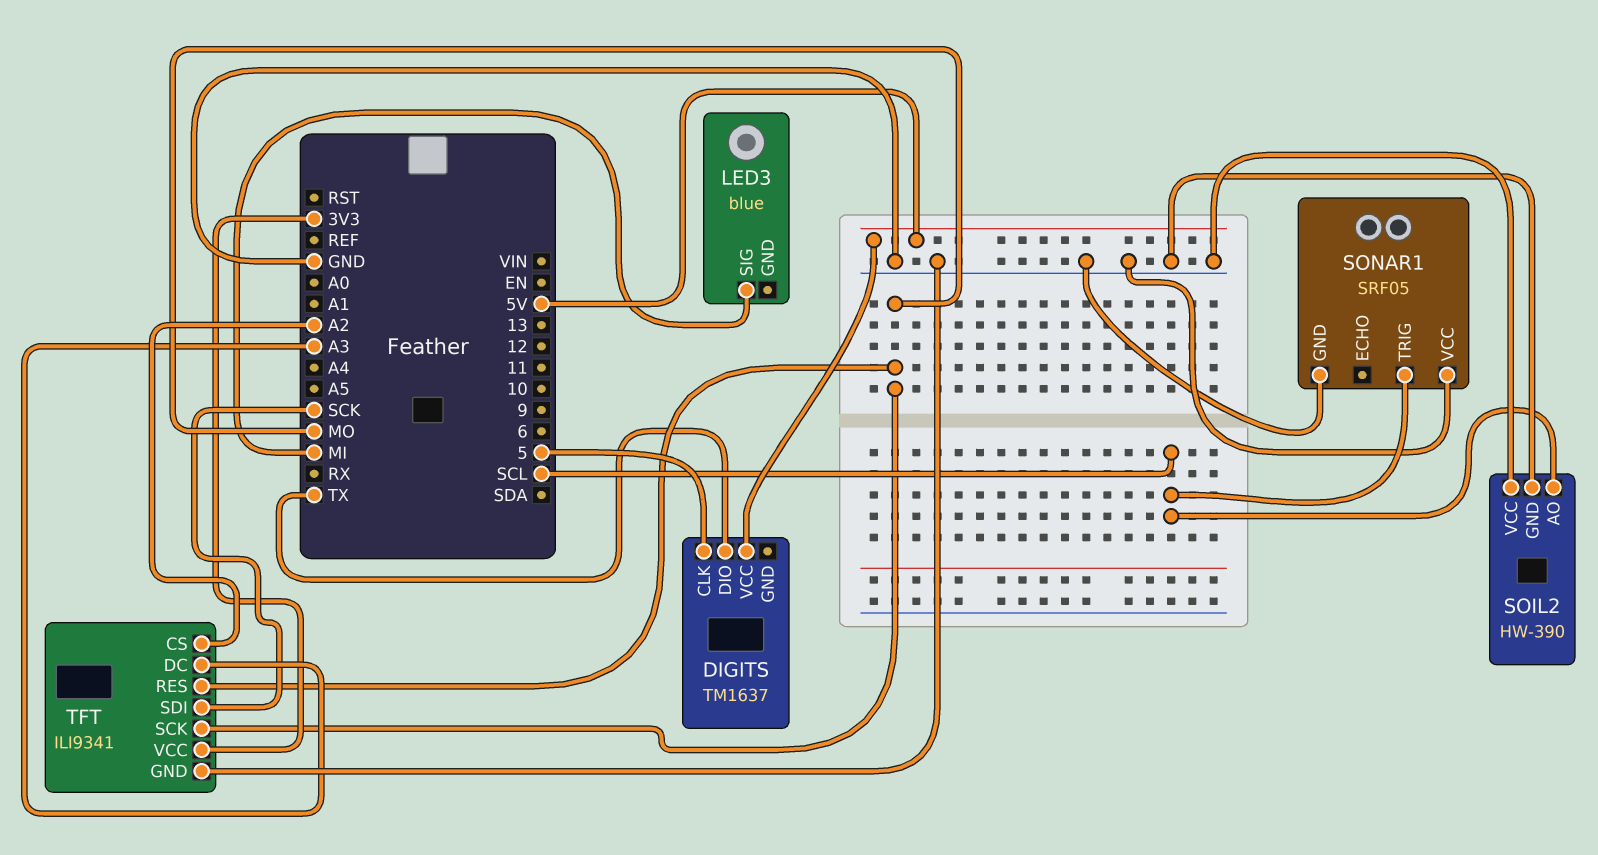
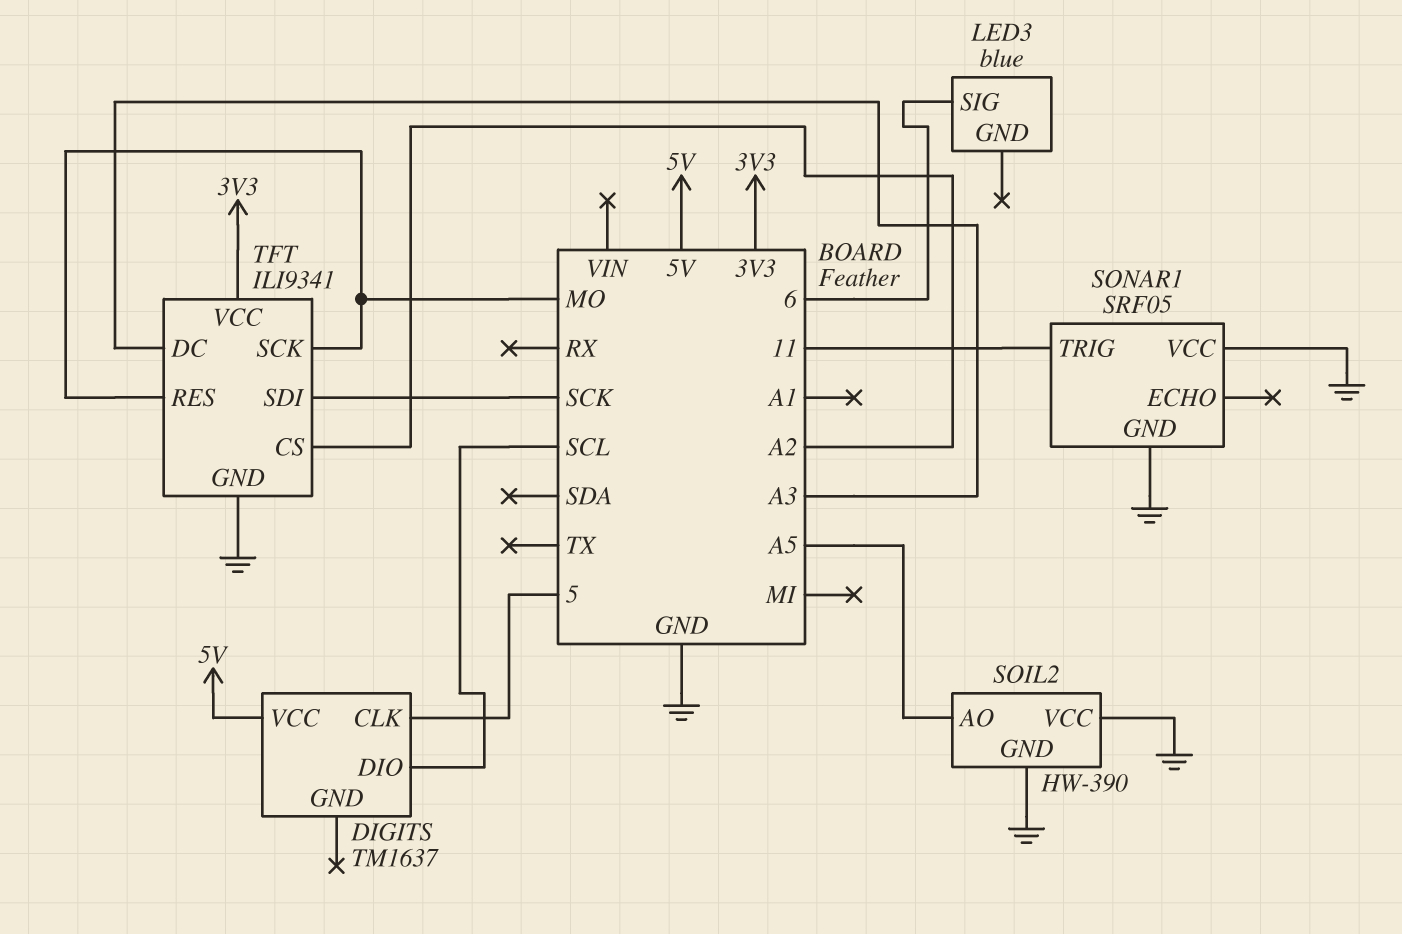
DIGITS pin DIO: TX -> SCL
LED3 pin SIG: MI -> 6
SOIL2 pin AO: SCL -> A5
SONAR1 pin TRIG: SCL -> 11

